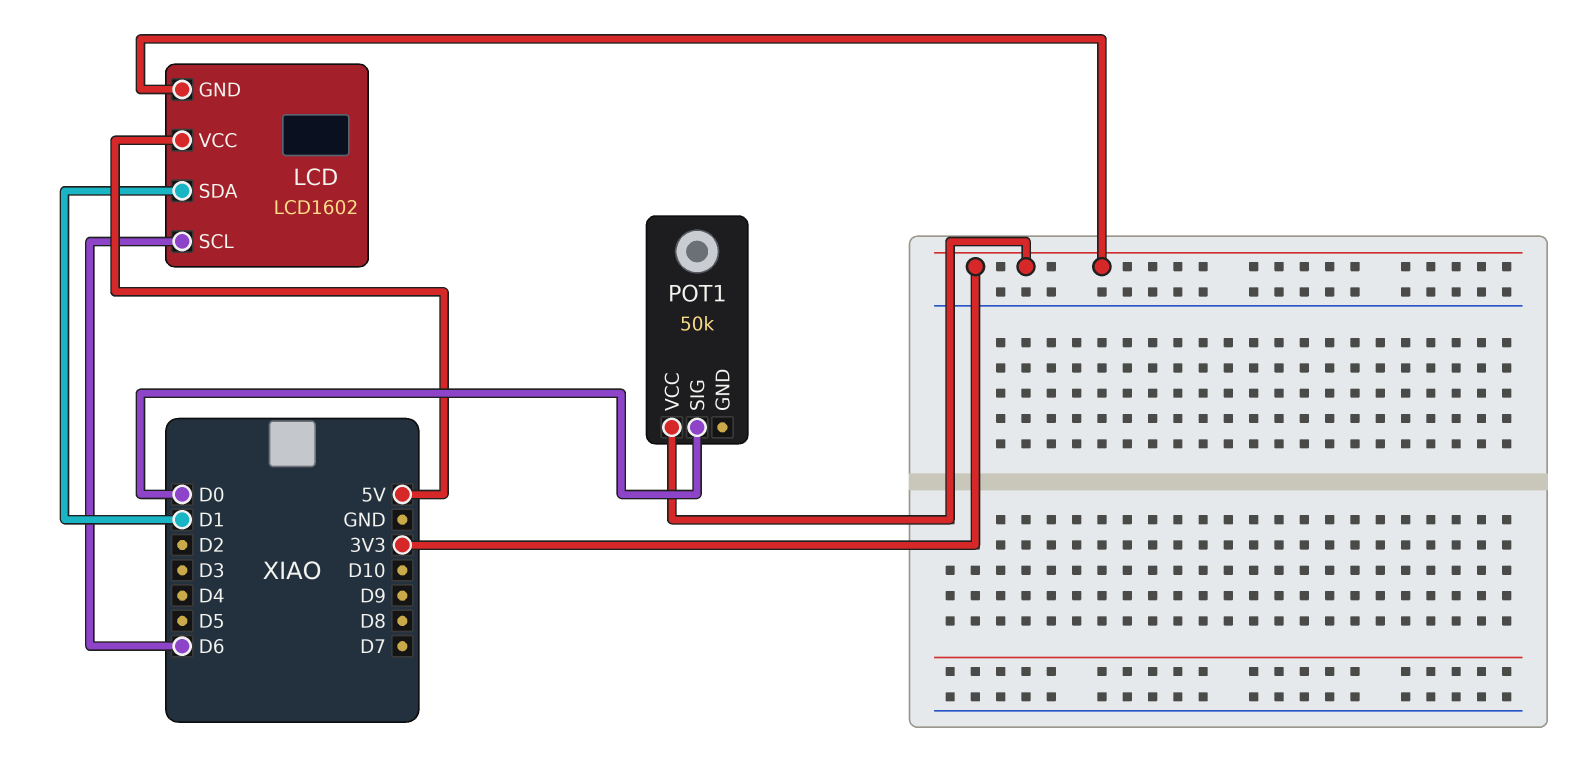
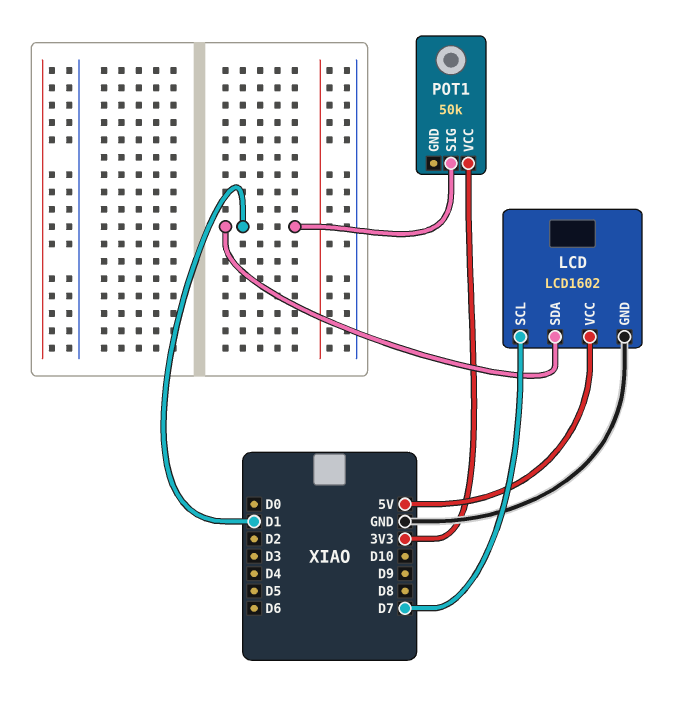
LCD pin GND: 3V3 -> GND
LCD pin SCL: D6 -> D7
POT1 pin SIG: D0 -> D1

